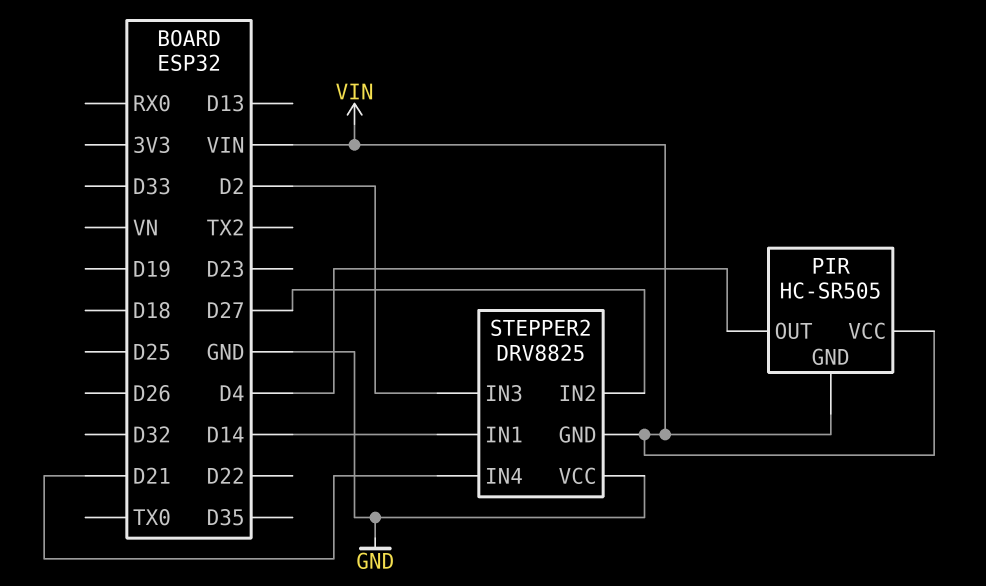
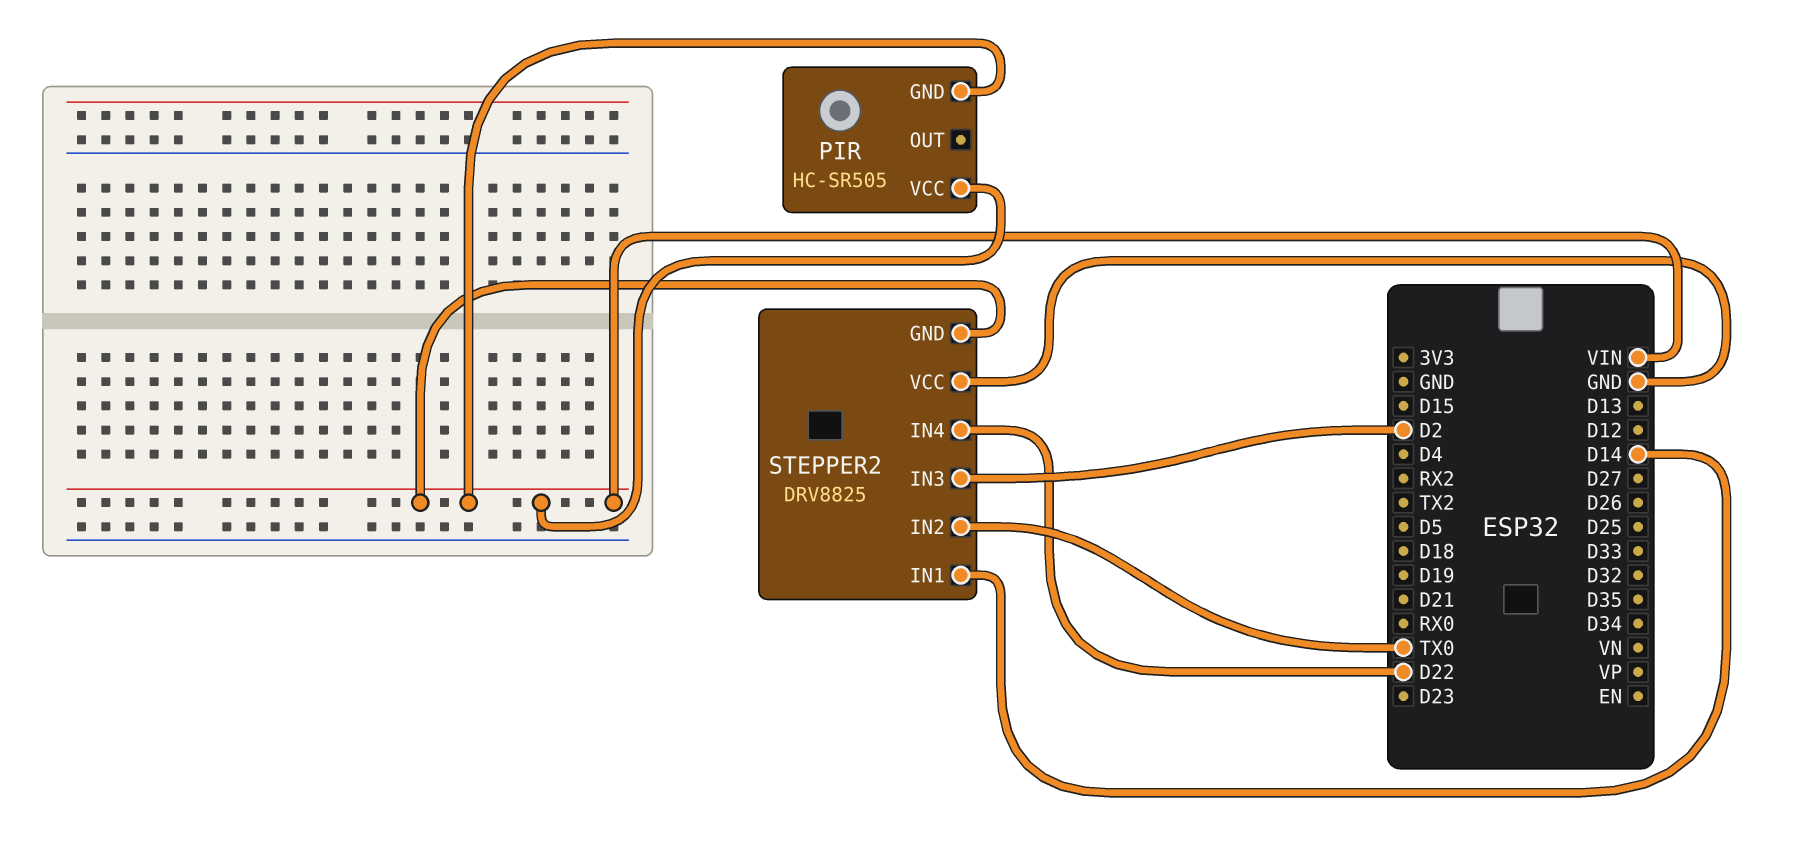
PIR pin OUT: D4 -> none
STEPPER2 pin IN2: D27 -> TX0
STEPPER2 pin IN4: D21 -> D22

